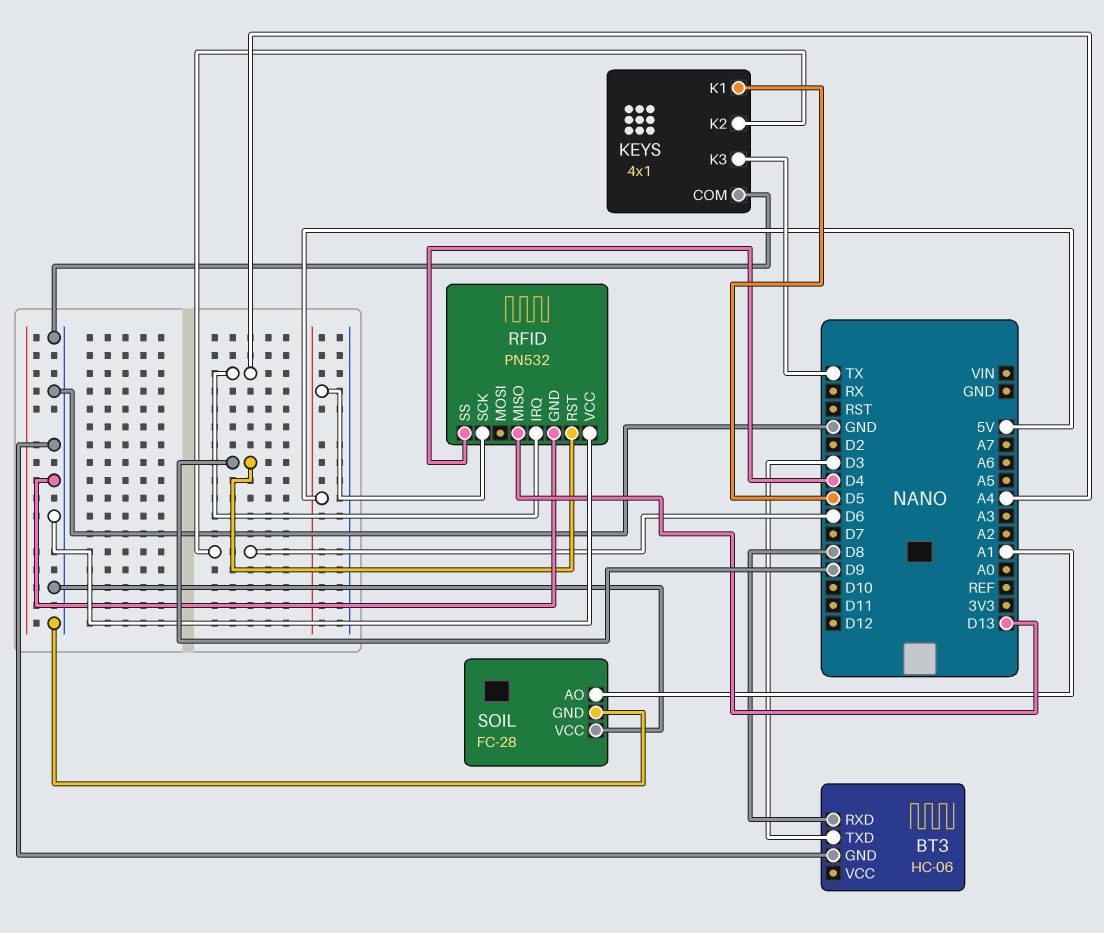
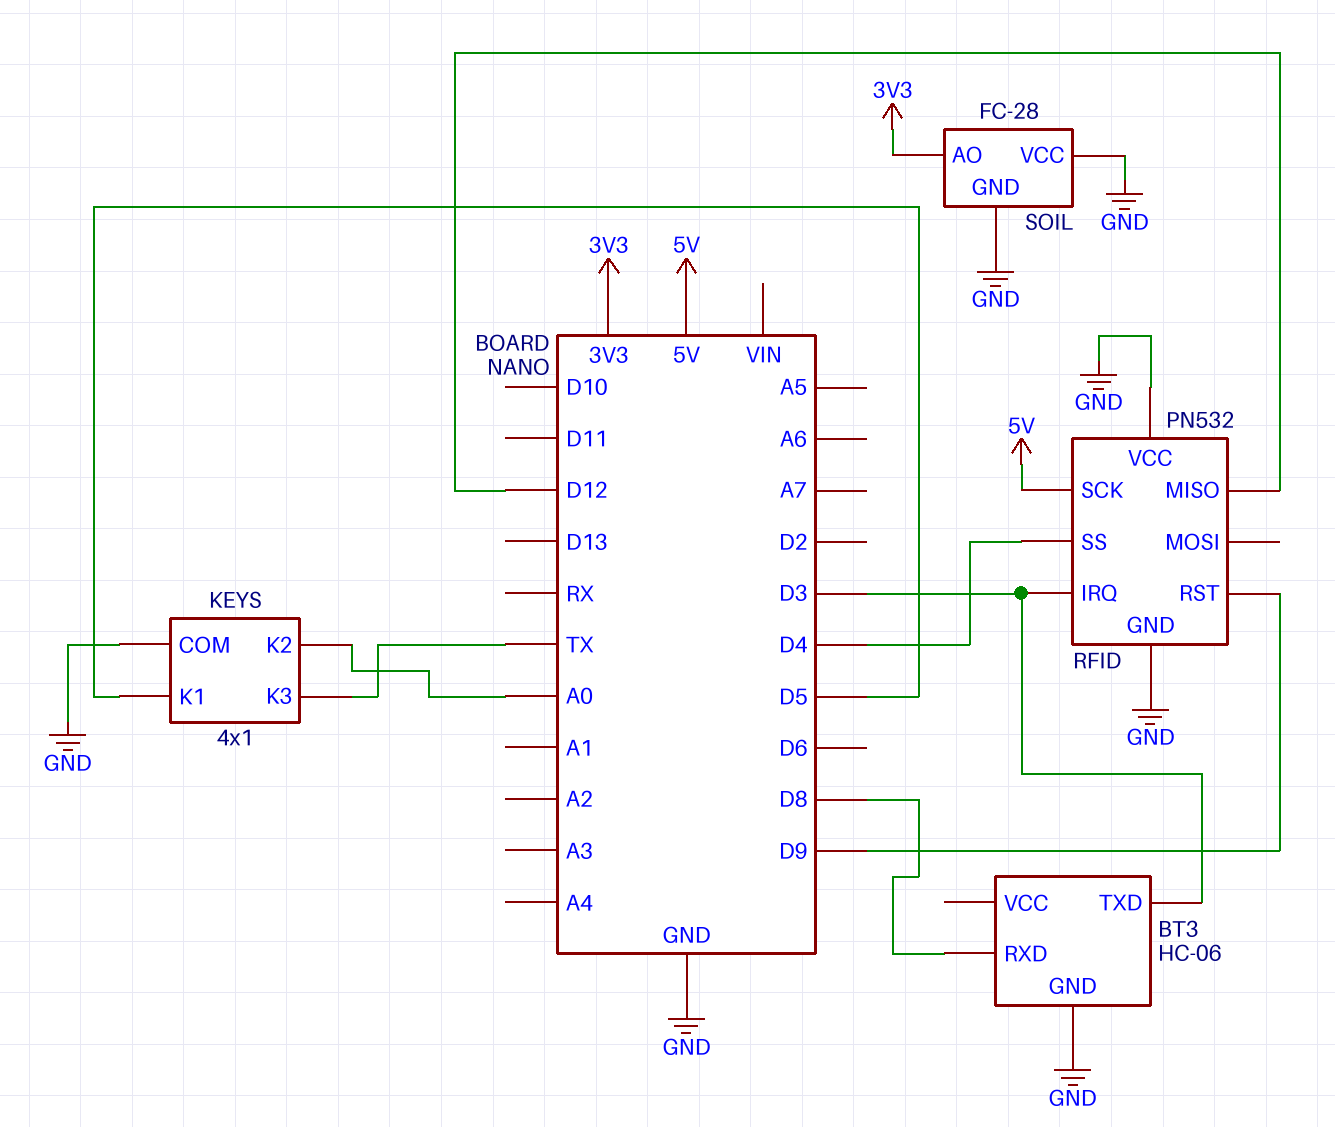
KEYS pin K2: D6 -> A0
RFID pin IRQ: A4 -> D3
RFID pin MISO: D13 -> D12
SOIL pin AO: A1 -> 3V3

